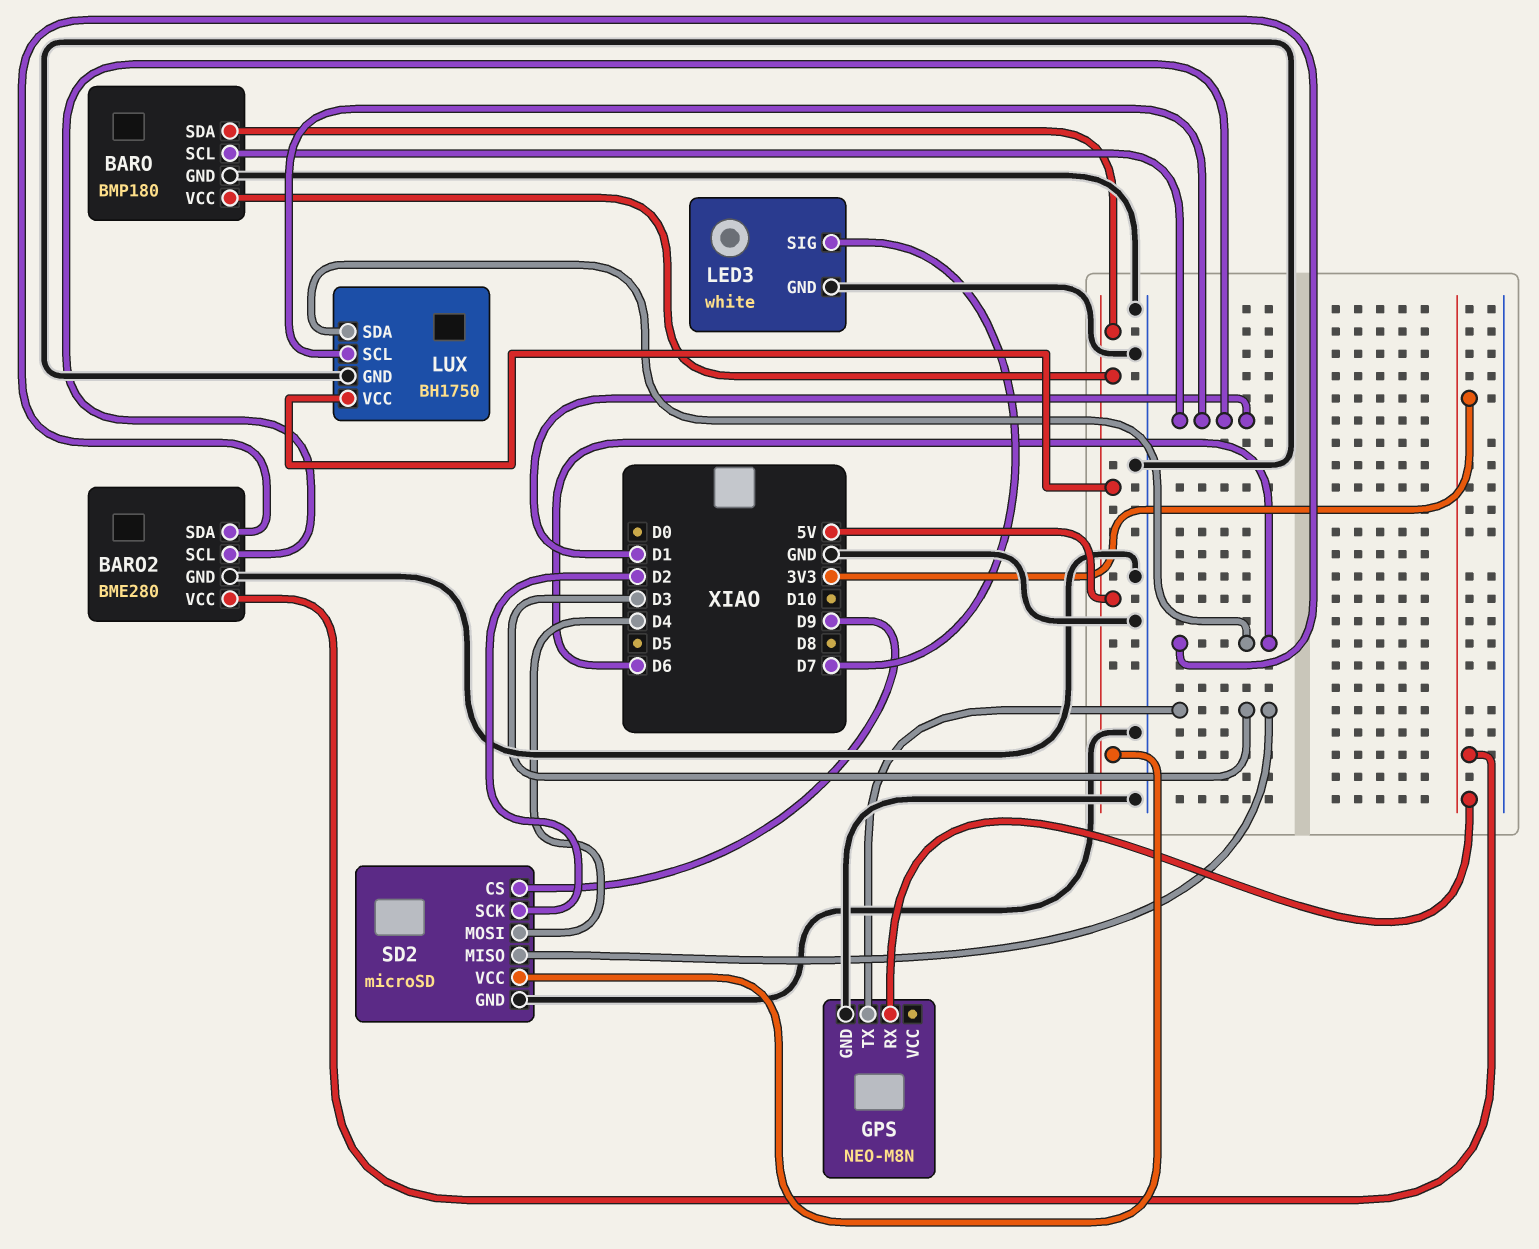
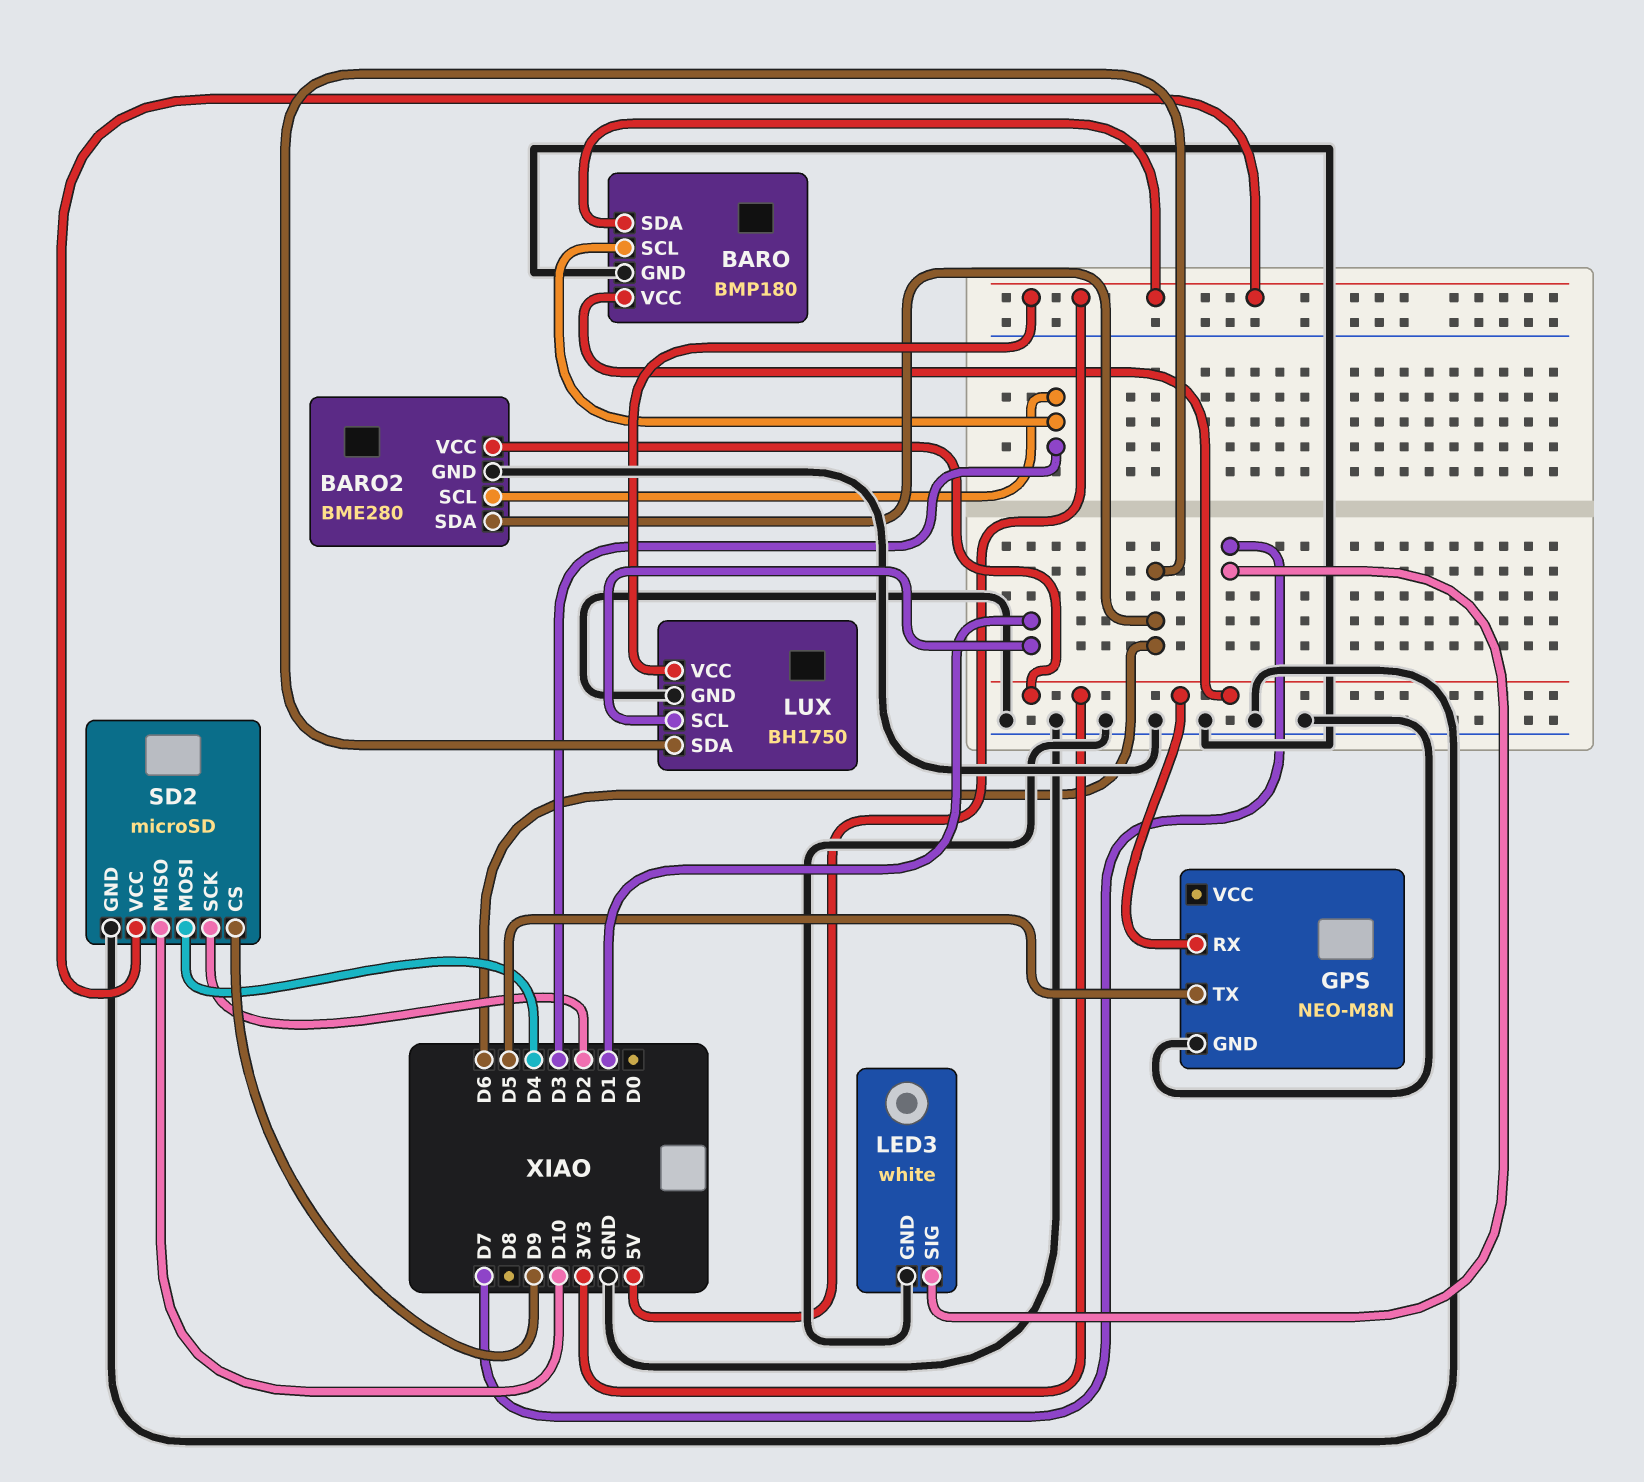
BARO pin SCL: D1 -> D3
BARO pin VCC: 5V -> 3V3
BARO2 pin SCL: D1 -> D3
GPS pin TX: D3 -> D5
SD2 pin MISO: D3 -> D10

